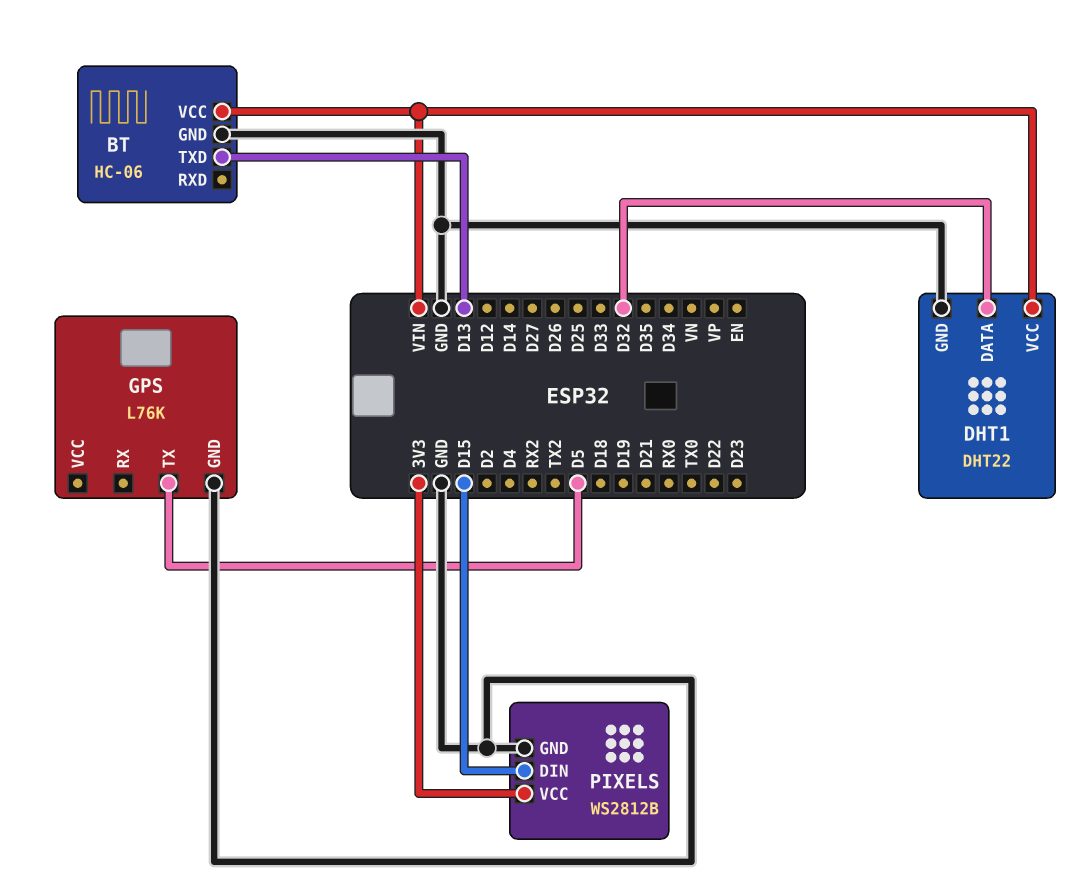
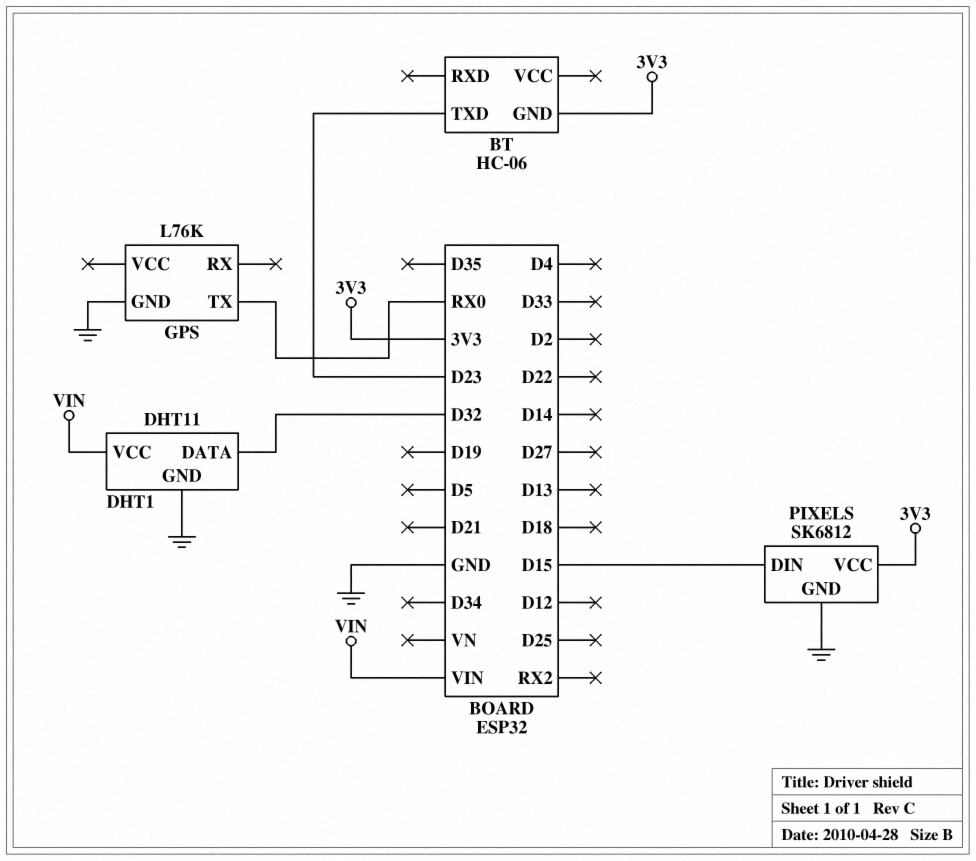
BT pin GND: GND -> 3V3
BT pin TXD: D13 -> D23
BT pin VCC: VIN -> none
DHT1: DHT22 -> DHT11
GPS pin TX: D5 -> RX0
PIXELS: WS2812B -> SK6812

